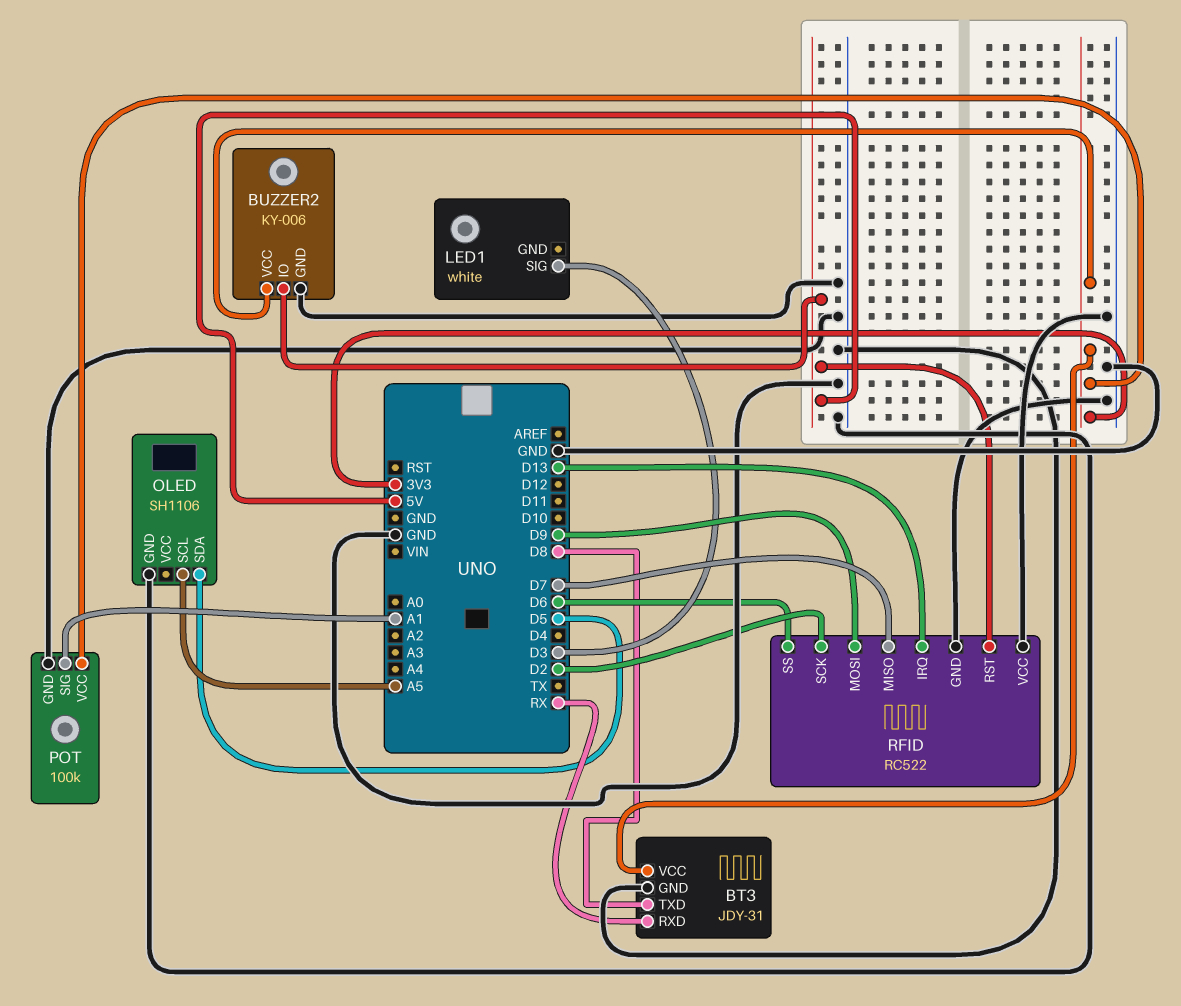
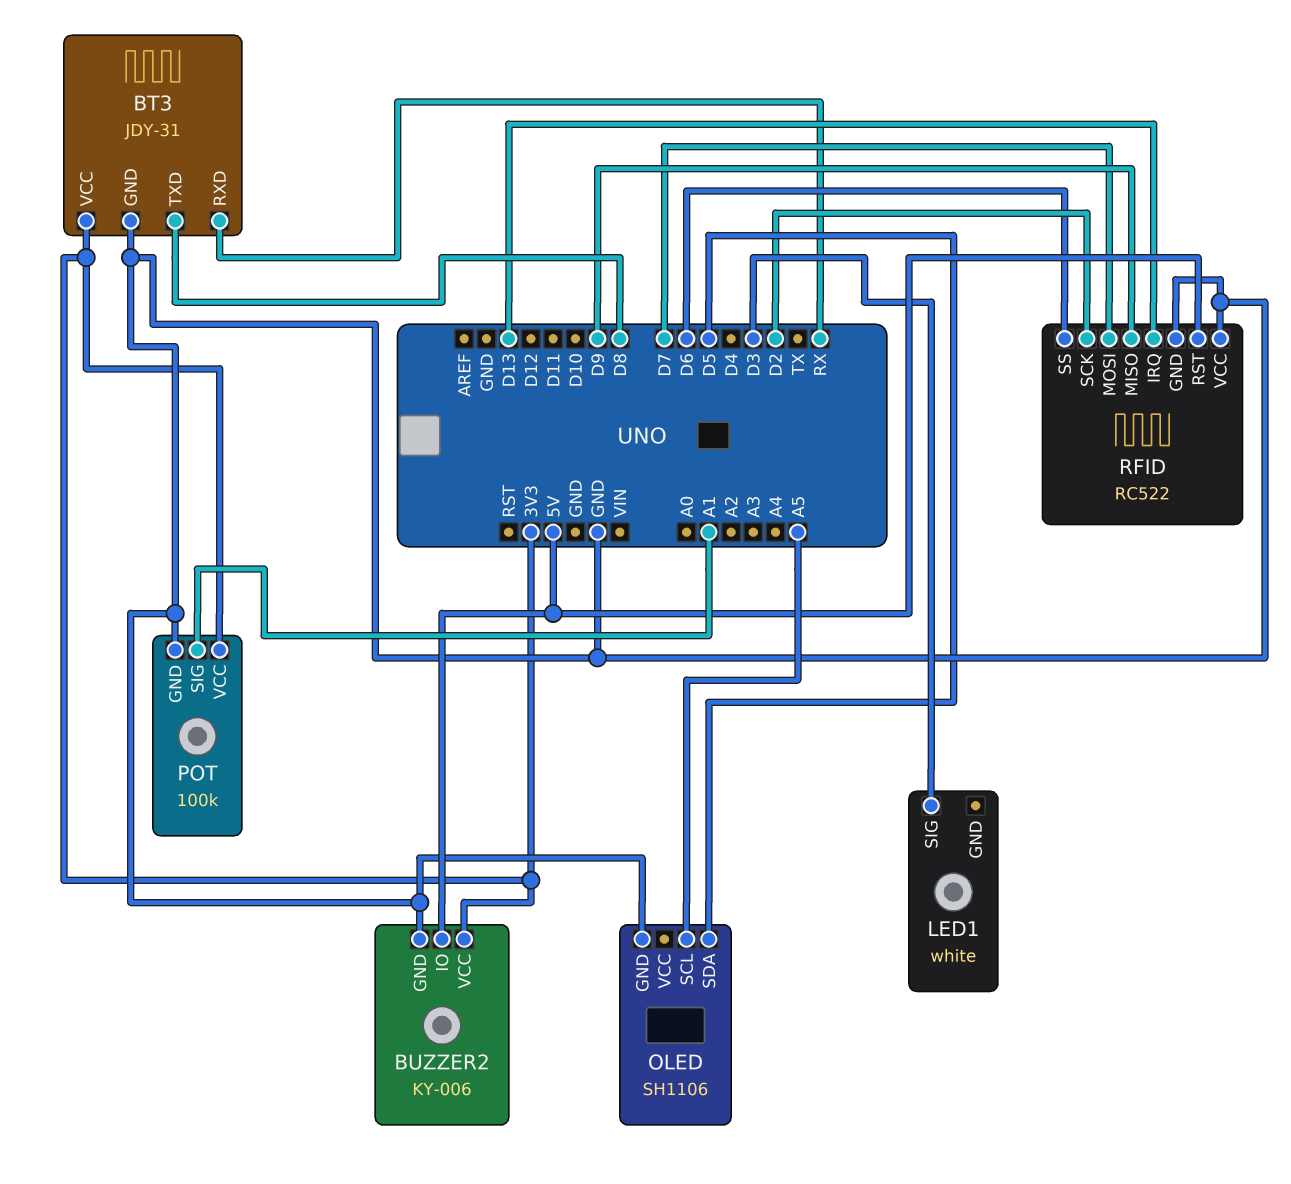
RFID pin MISO: D7 -> D9
RFID pin MOSI: D9 -> D7

